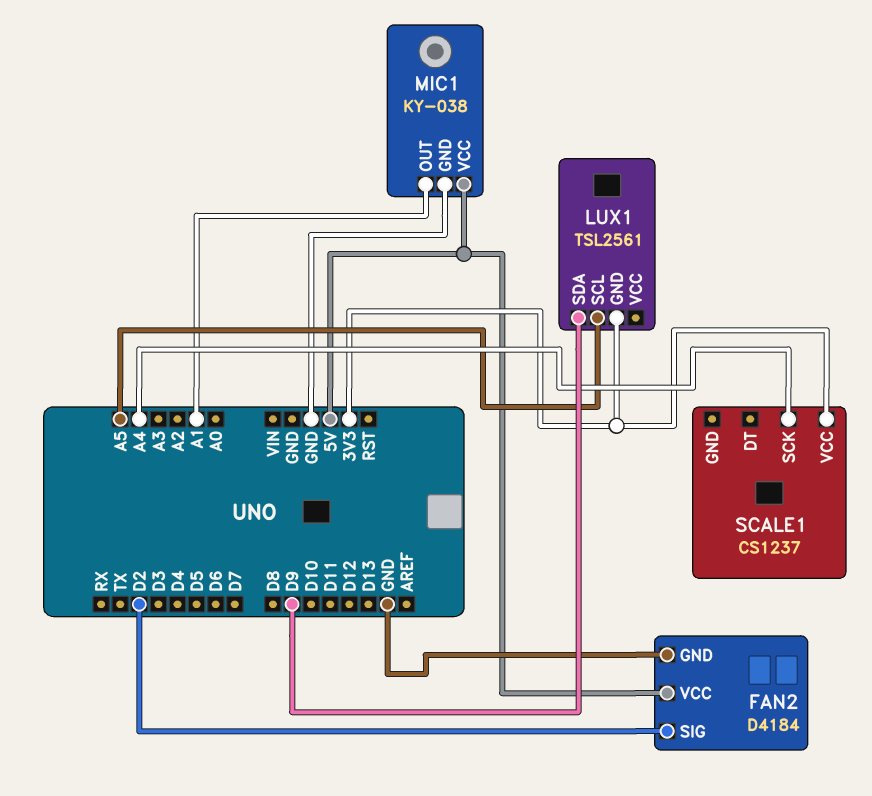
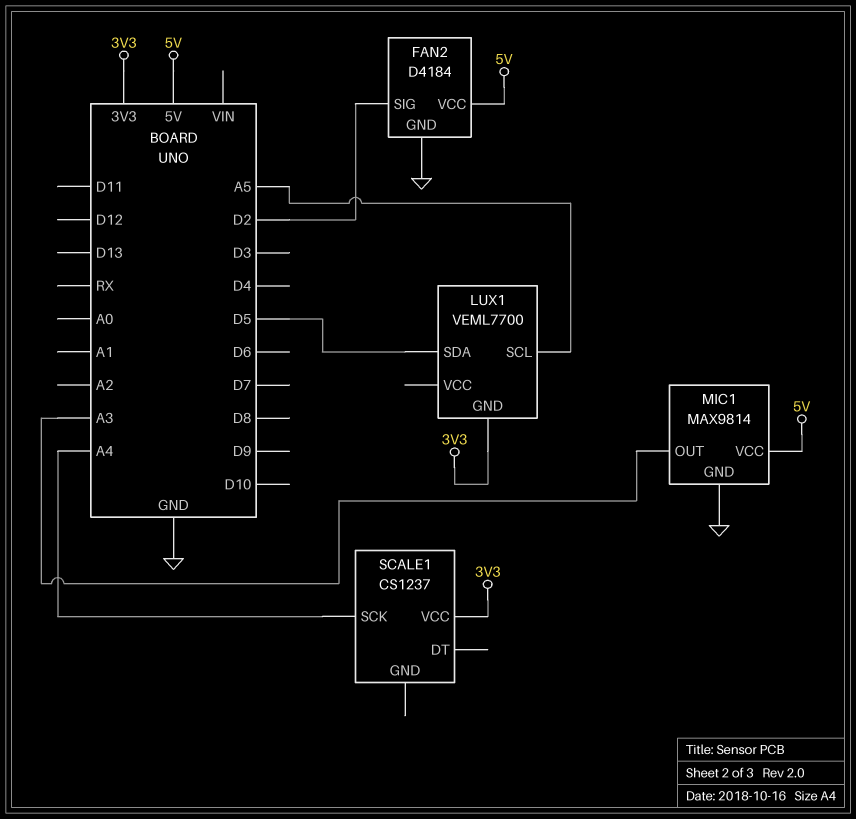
LUX1: TSL2561 -> VEML7700
LUX1 pin SDA: D9 -> D5
MIC1: KY-038 -> MAX9814
MIC1 pin OUT: A1 -> A3

